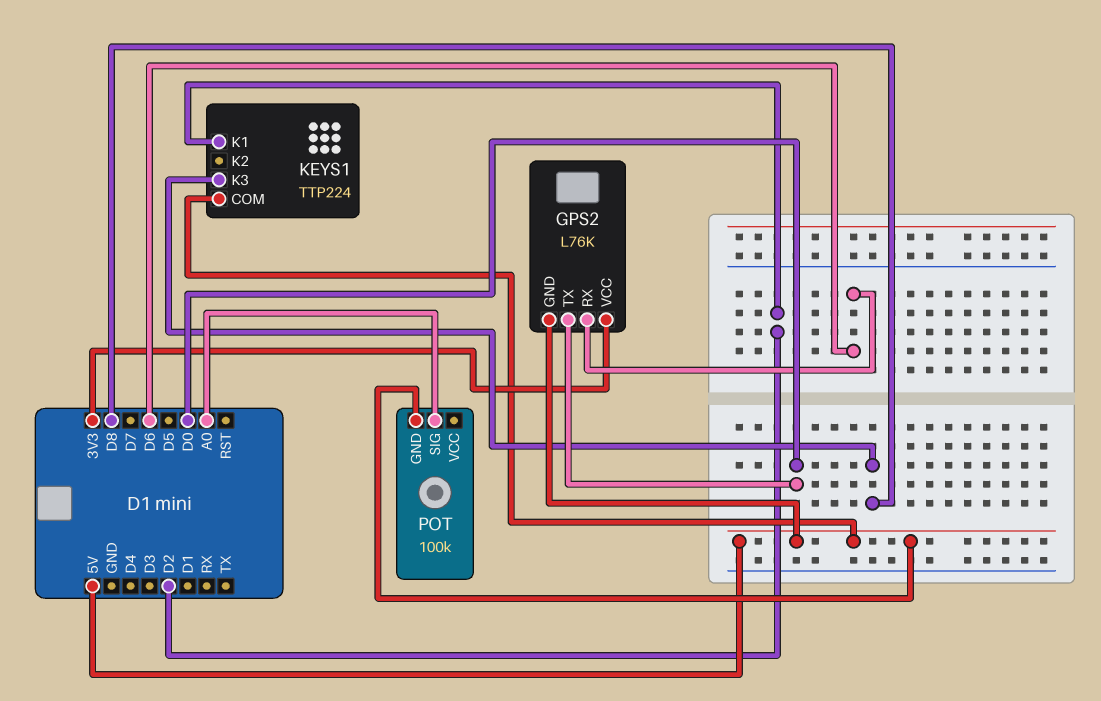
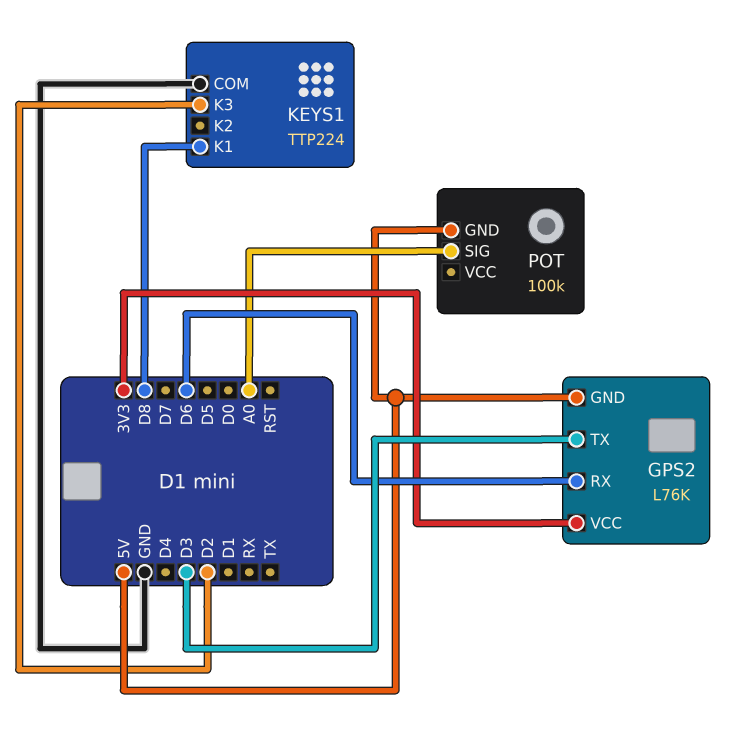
GPS2 pin TX: D0 -> D3
KEYS1 pin COM: 5V -> GND
KEYS1 pin K1: D2 -> D8
KEYS1 pin K3: D8 -> D2

